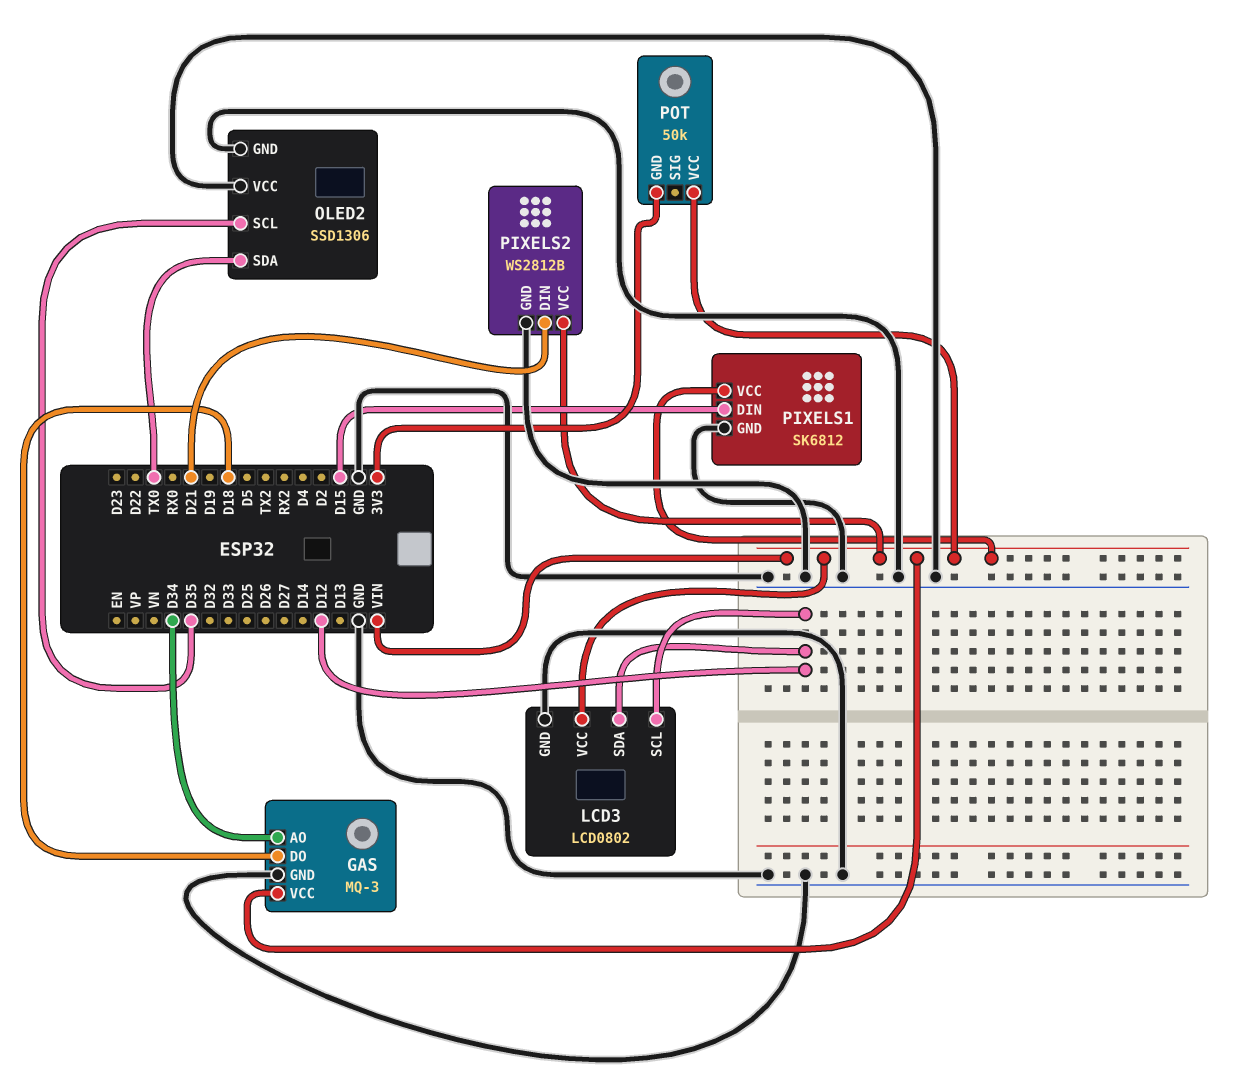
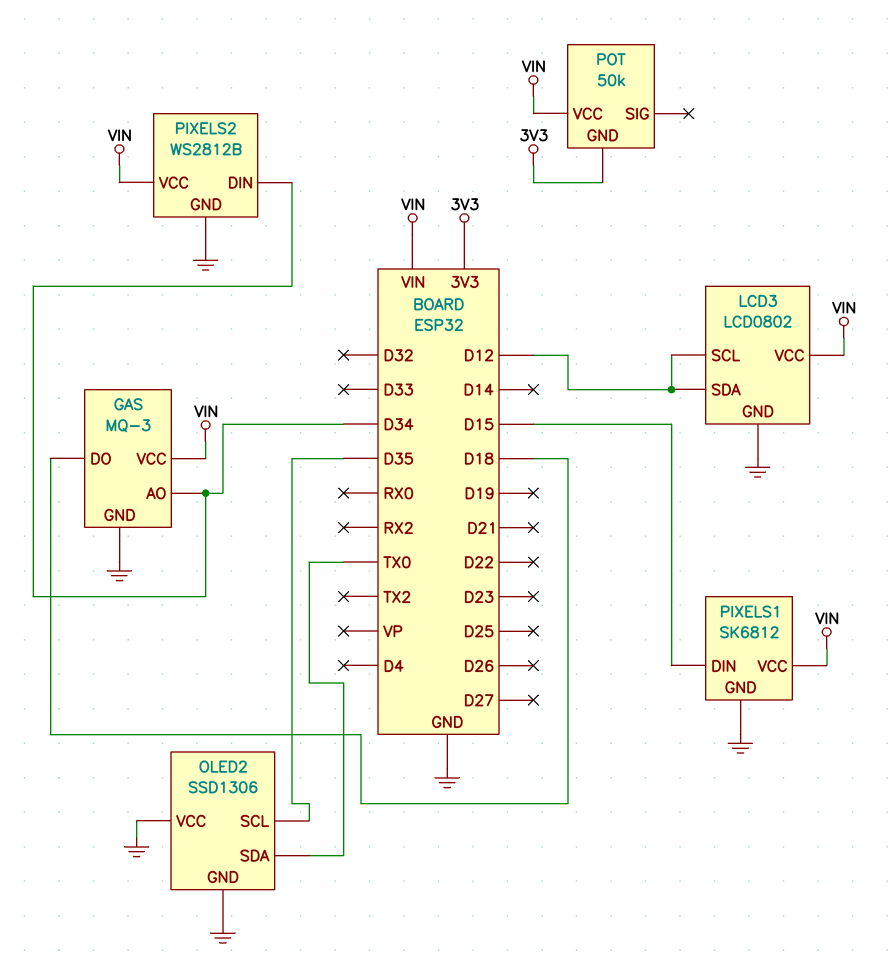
PIXELS2 pin DIN: D21 -> D34

